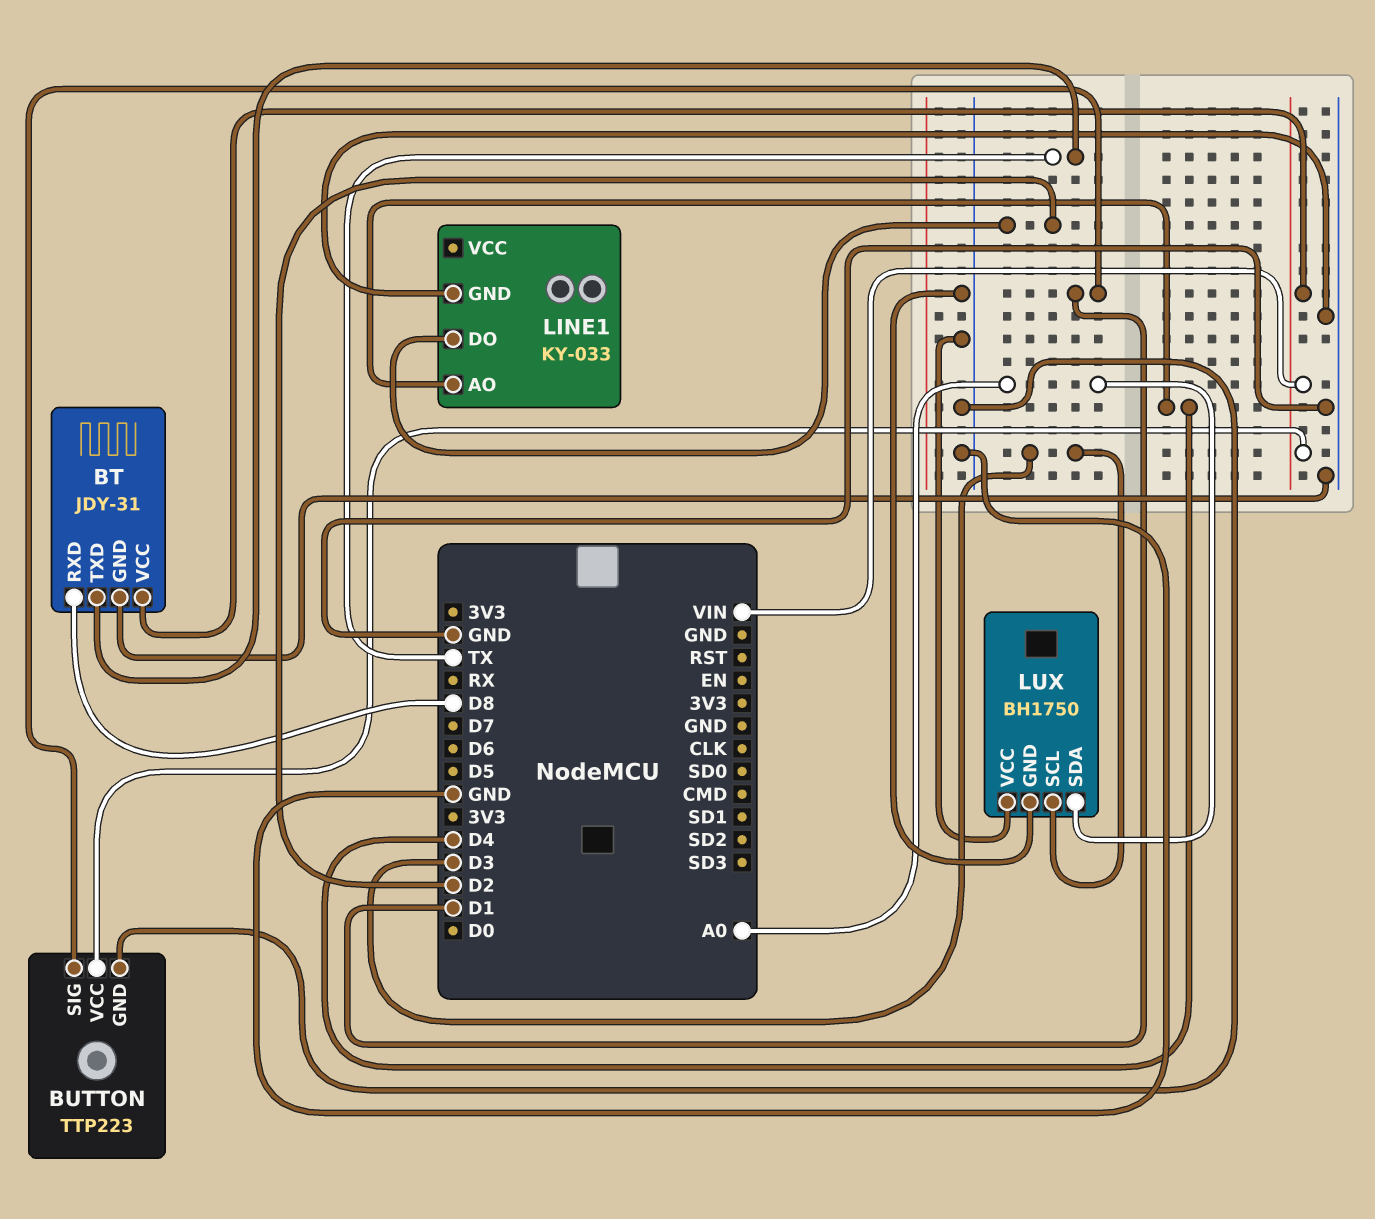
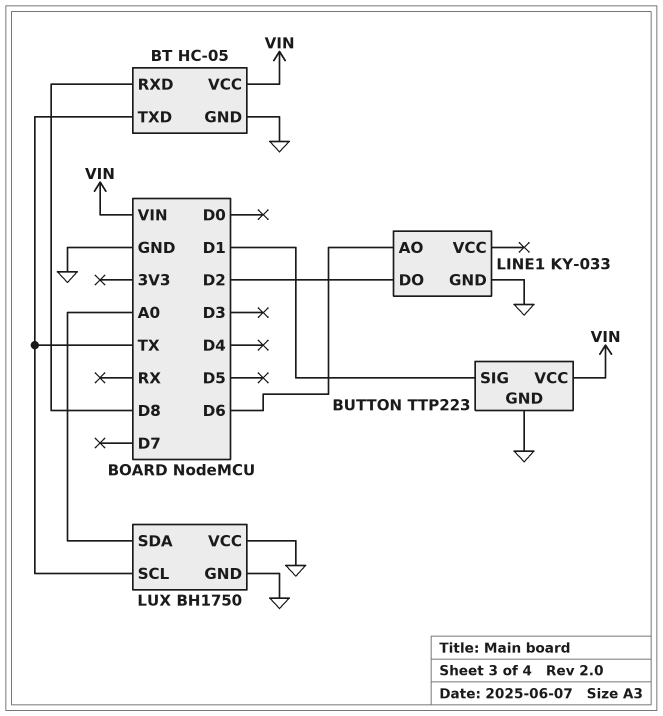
BT: JDY-31 -> HC-05
LINE1 pin AO: D4 -> D6
LUX pin SCL: D3 -> TX

